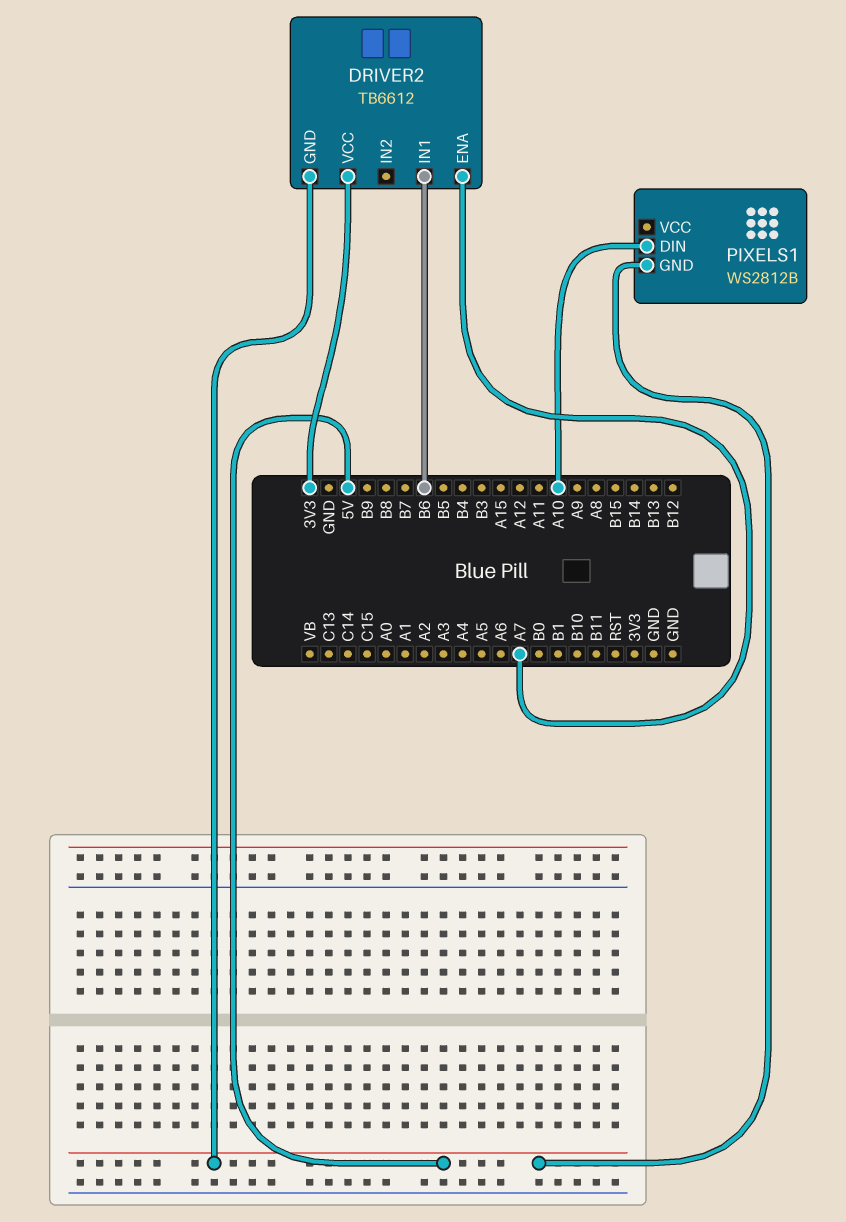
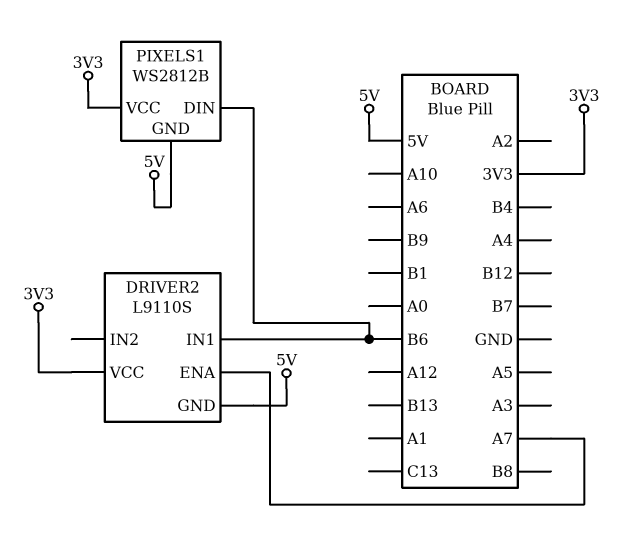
DRIVER2: TB6612 -> L9110S
PIXELS1 pin DIN: A10 -> B6
PIXELS1 pin VCC: none -> 3V3

